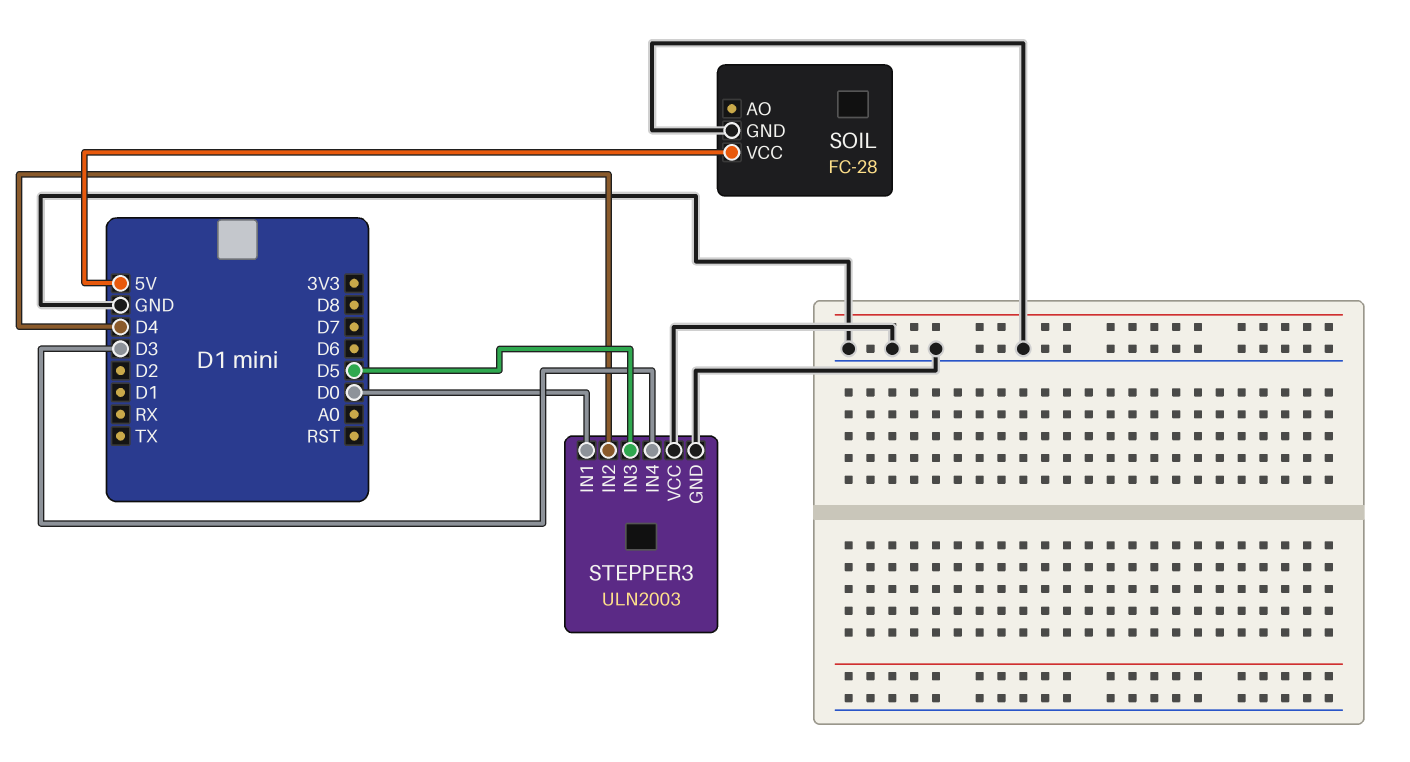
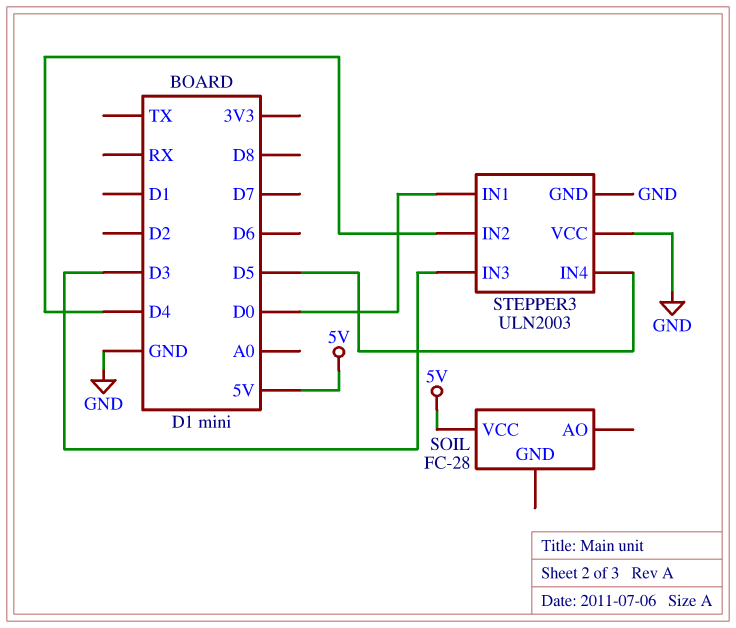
SOIL pin GND: GND -> none
STEPPER3 pin IN3: D5 -> D3
STEPPER3 pin IN4: D3 -> D5

